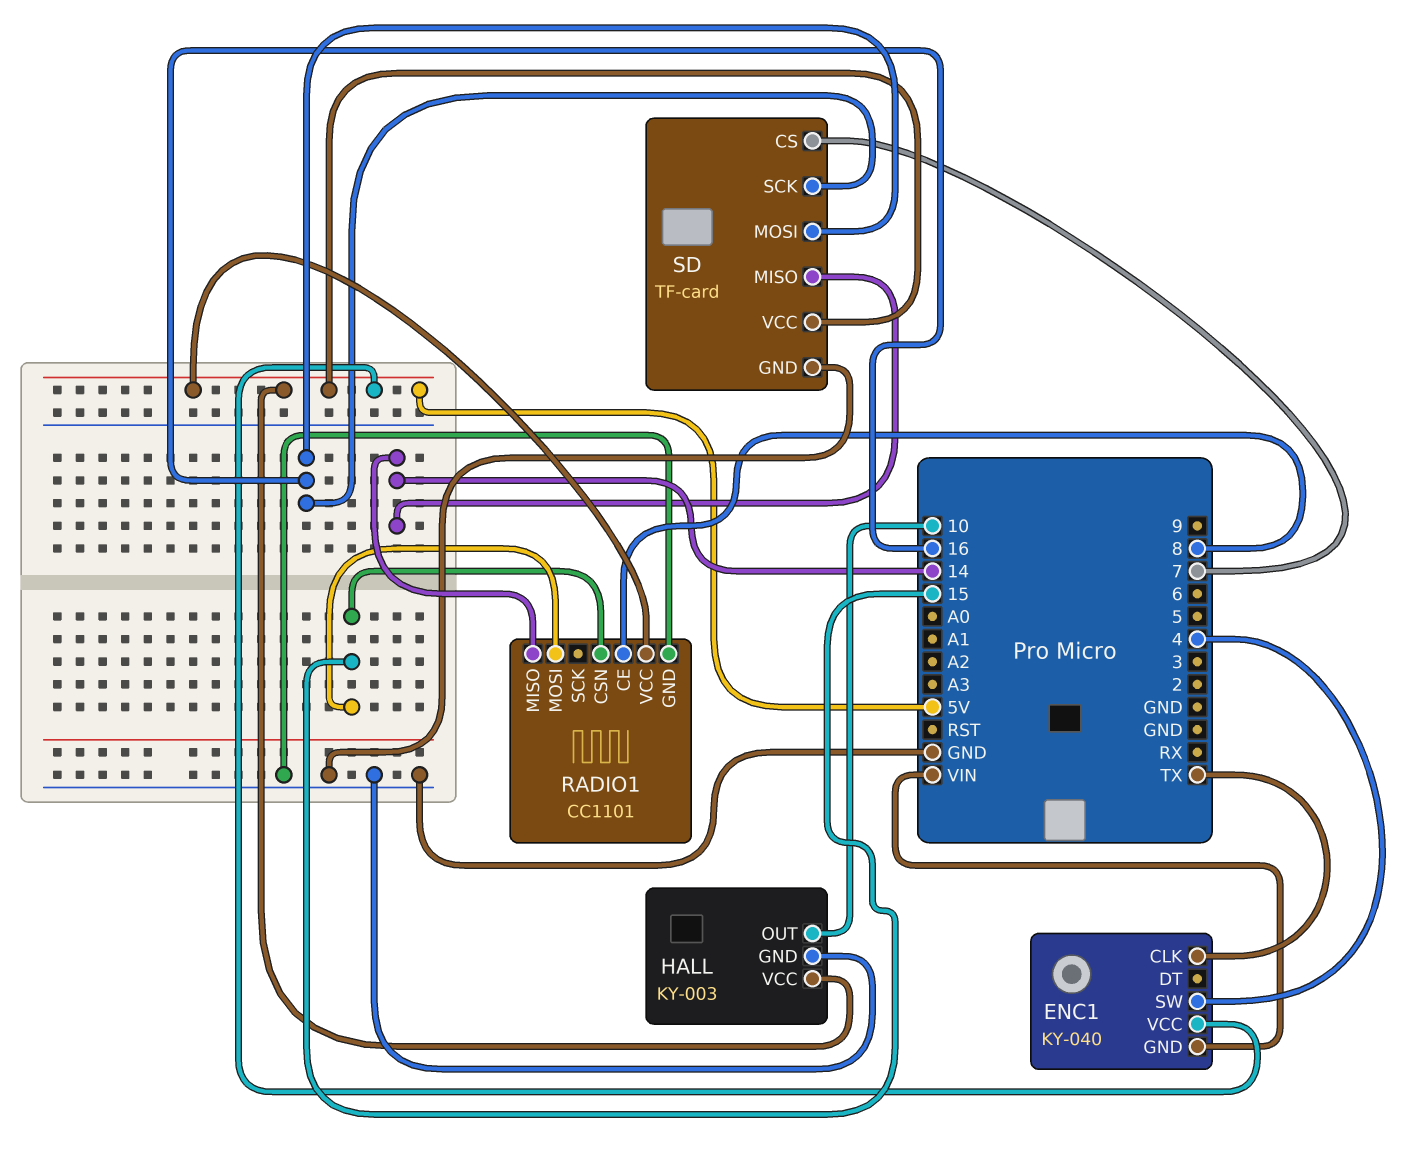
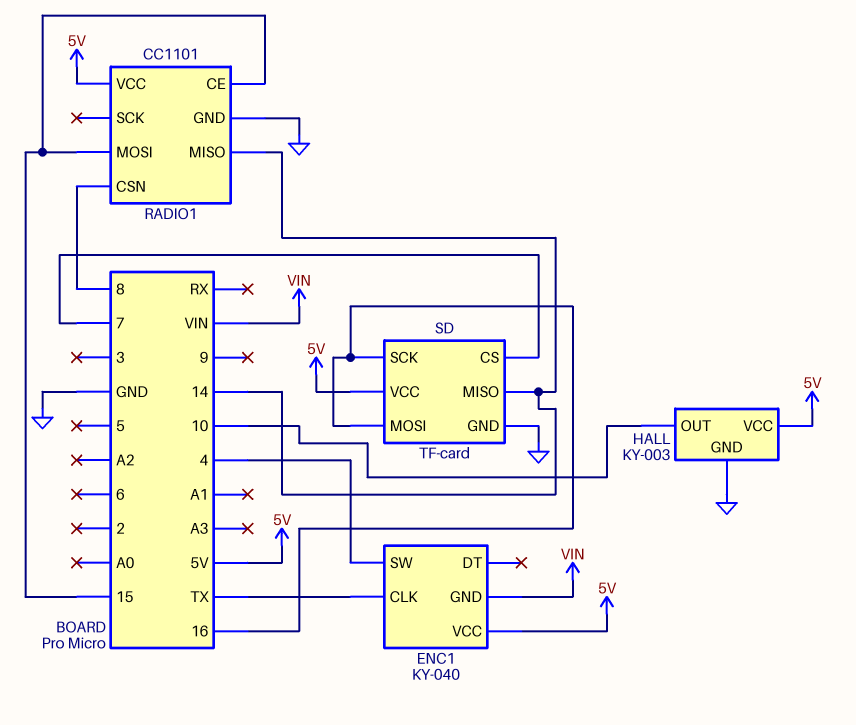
RADIO1 pin CE: 8 -> 15
RADIO1 pin CSN: 15 -> 8

